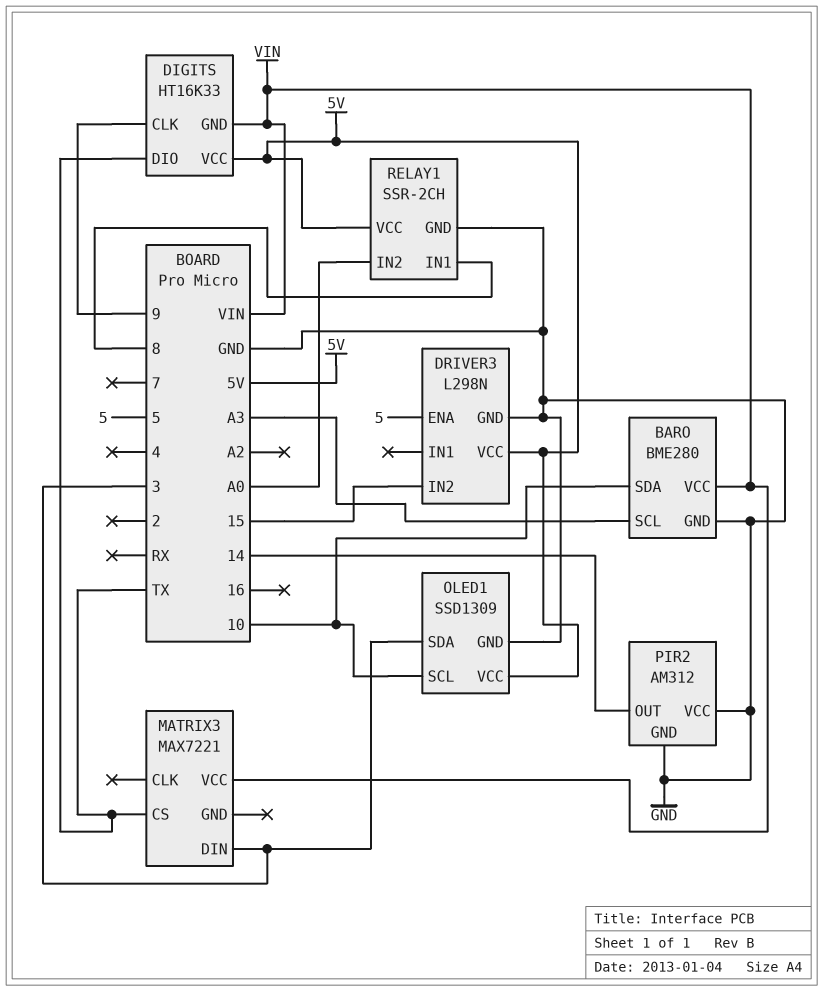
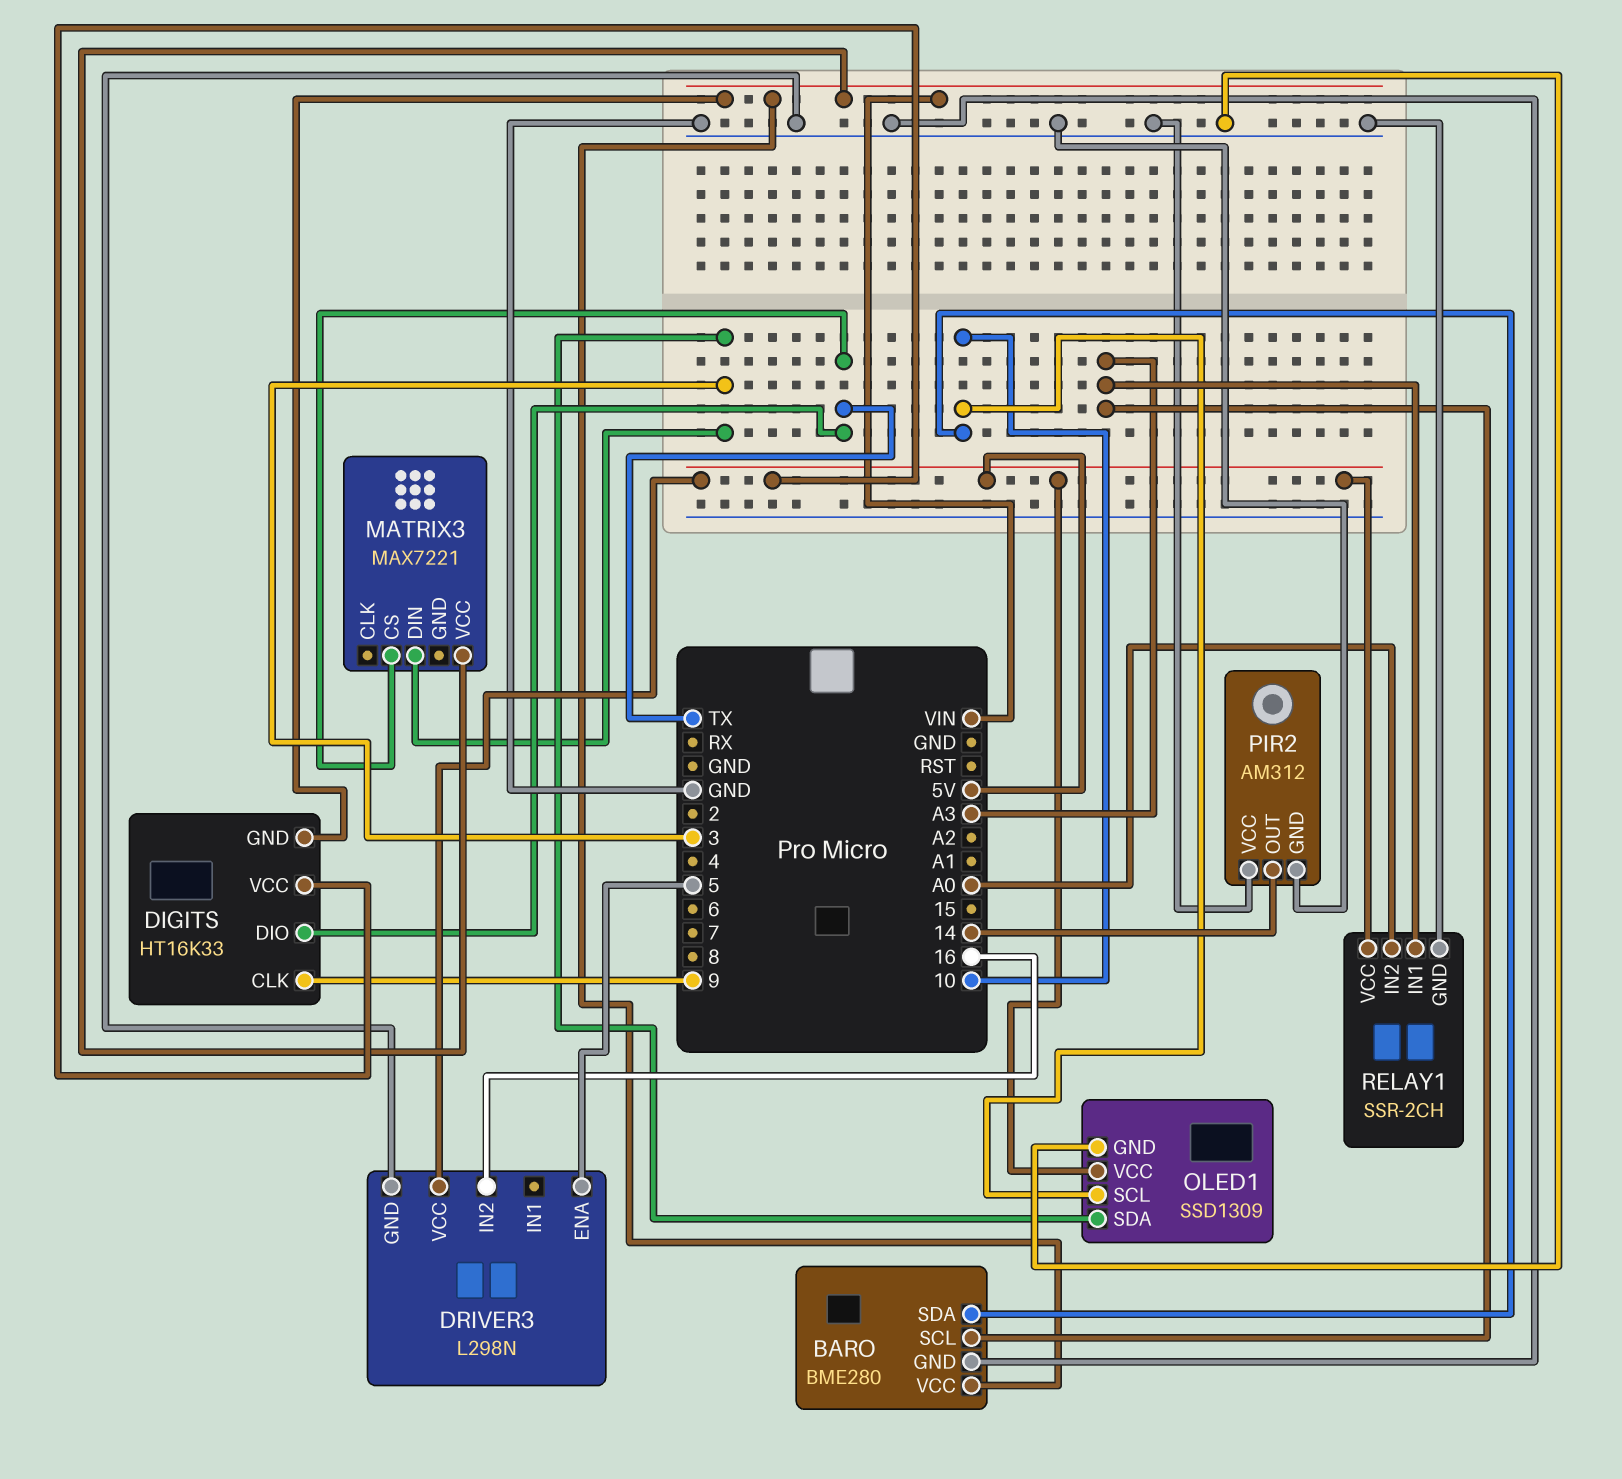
DRIVER3 pin IN2: 15 -> 16
RELAY1 pin IN1: 8 -> A3

